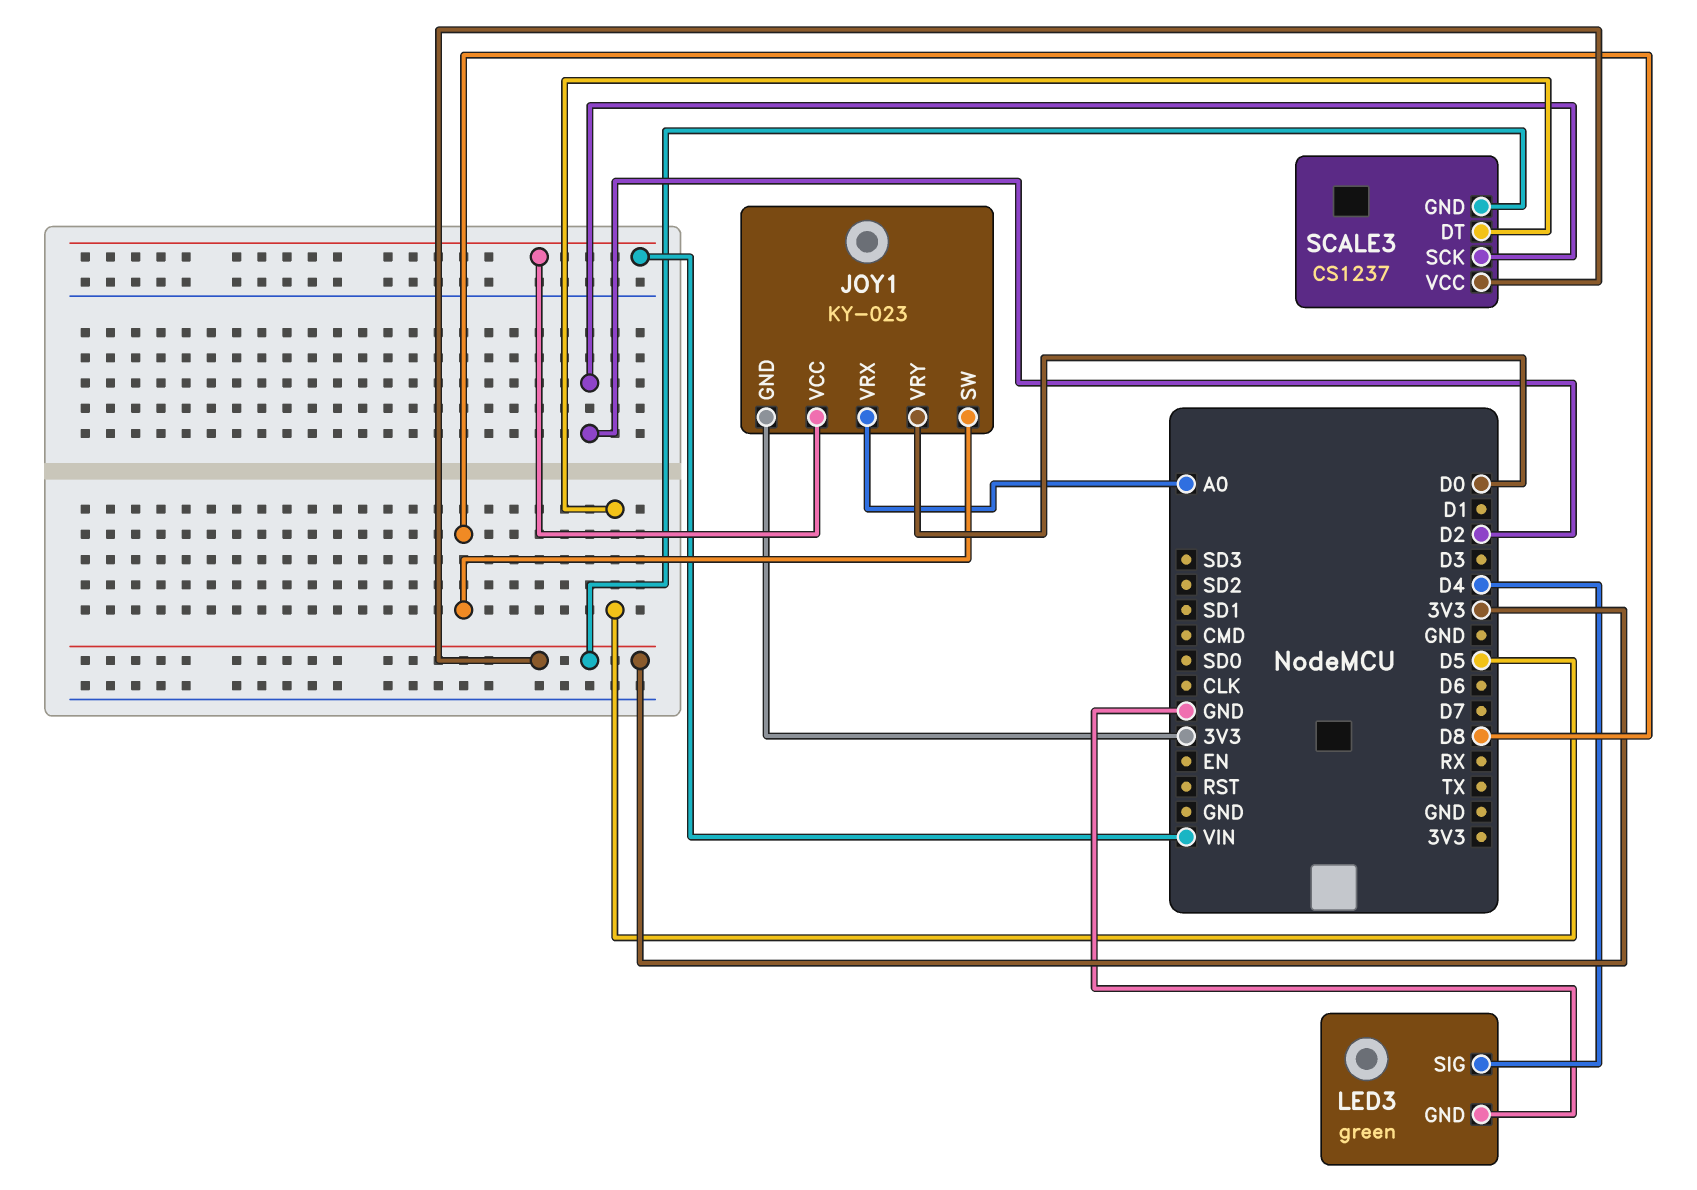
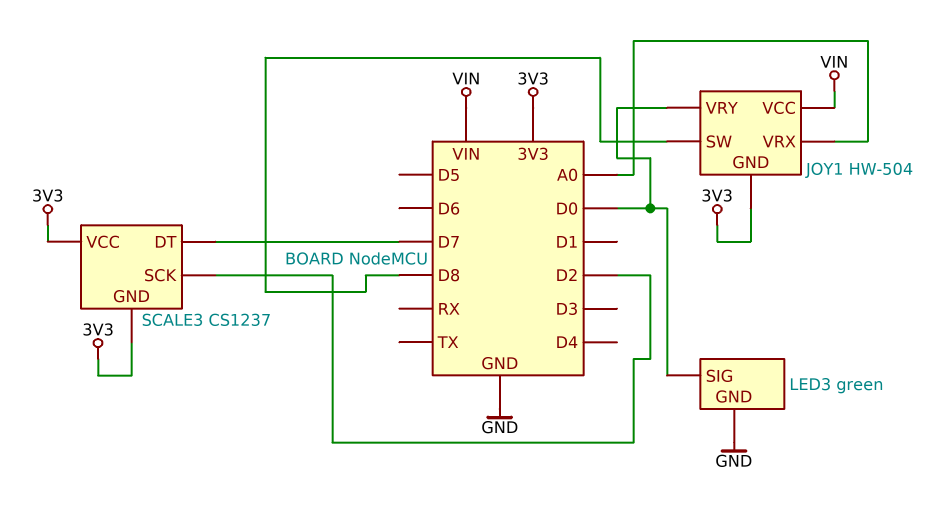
JOY1: KY-023 -> HW-504
LED3 pin SIG: D4 -> D0
SCALE3 pin DT: D5 -> D7

